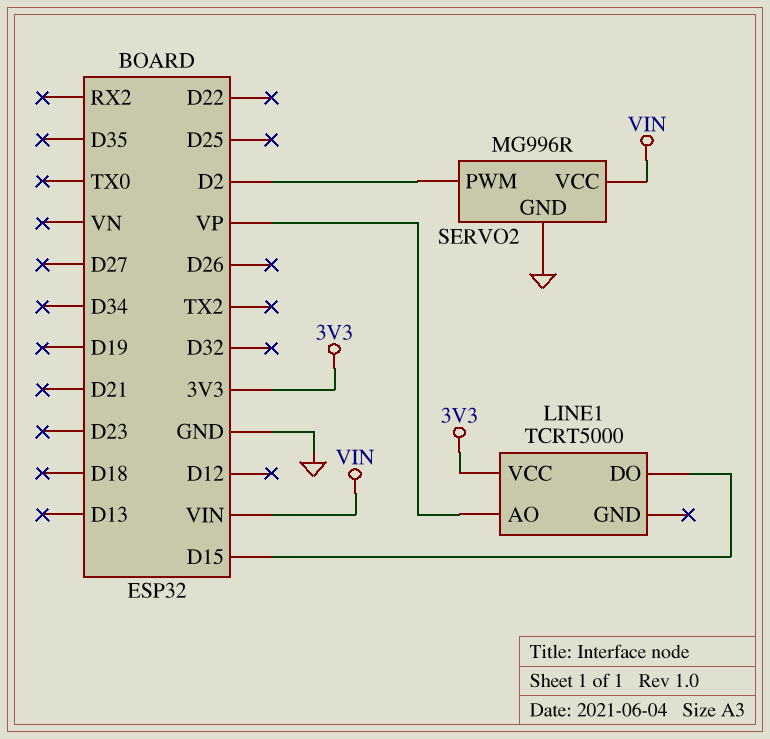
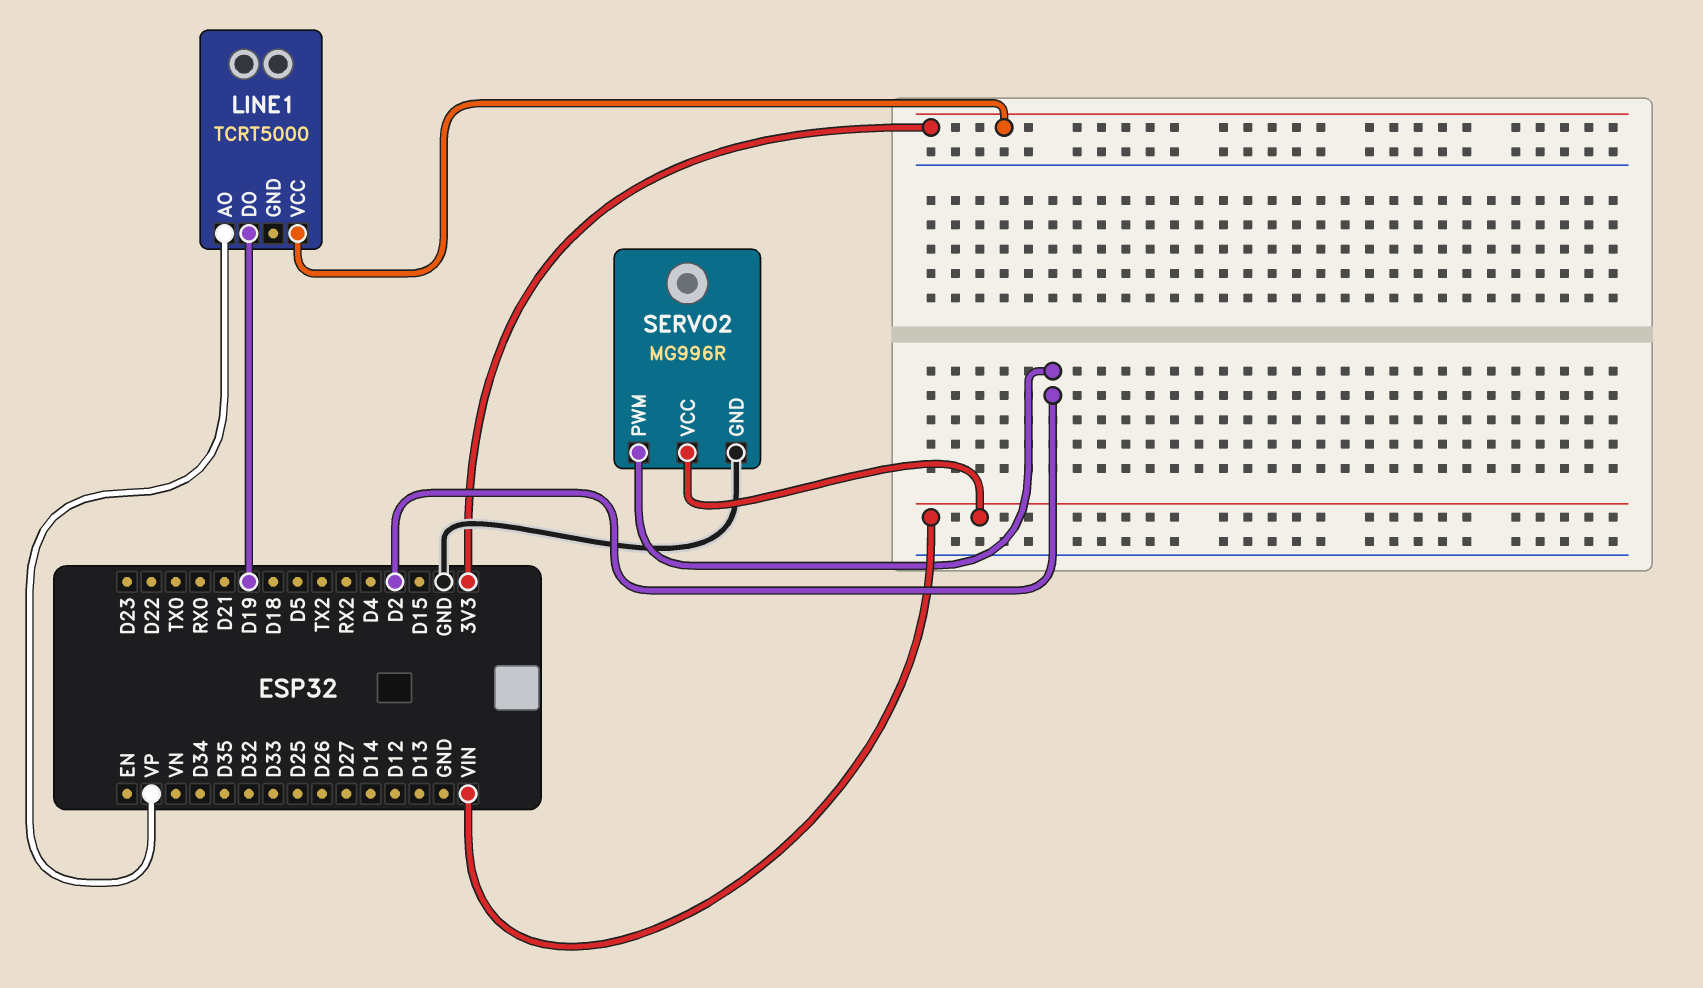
LINE1 pin DO: D15 -> D19

